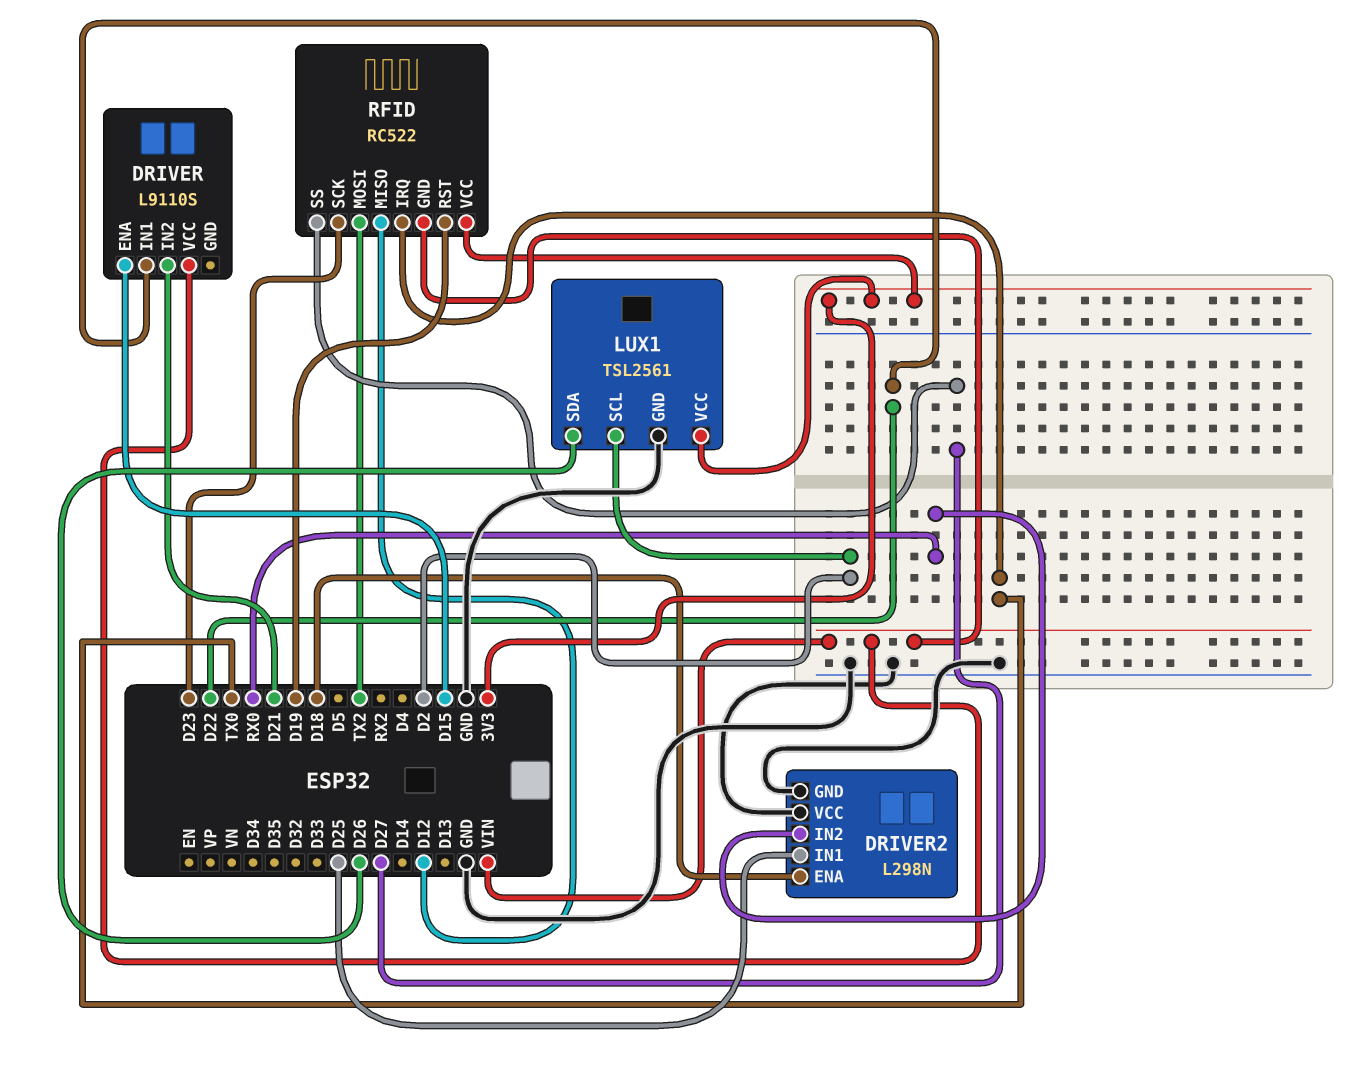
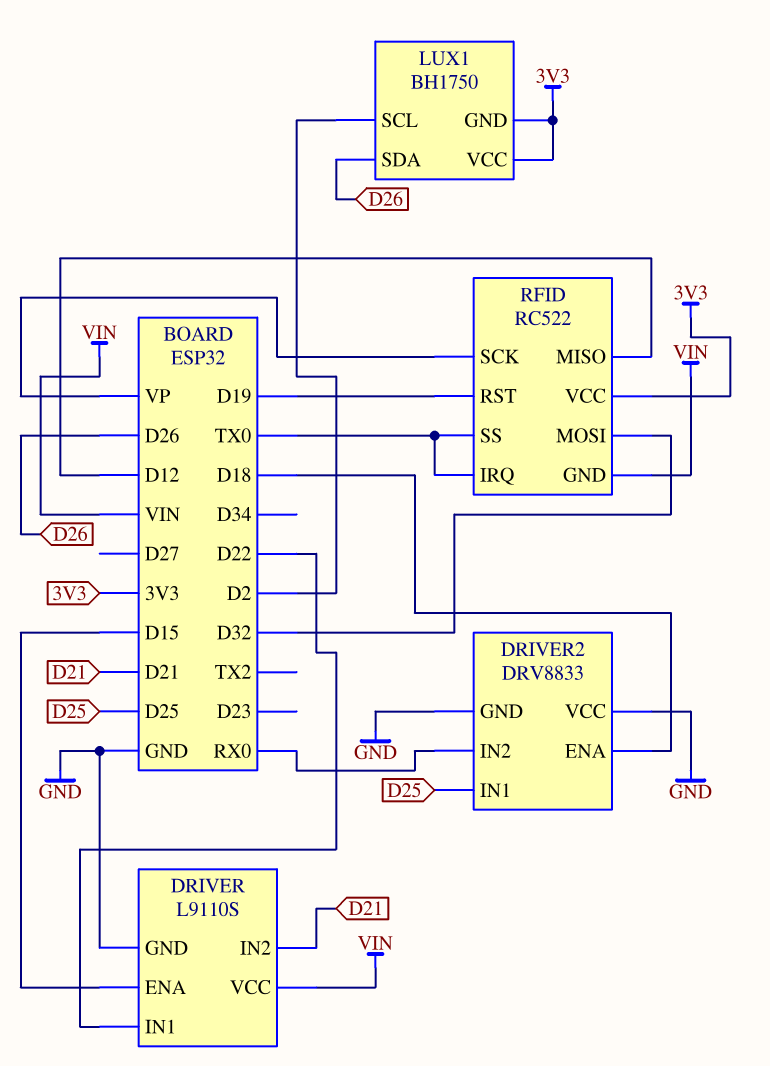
DRIVER pin GND: none -> GND
DRIVER2: L298N -> DRV8833
LUX1: TSL2561 -> BH1750
LUX1 pin GND: GND -> 3V3
RFID pin MOSI: TX2 -> D32
RFID pin SCK: D23 -> VP
RFID pin SS: D27 -> TX0

